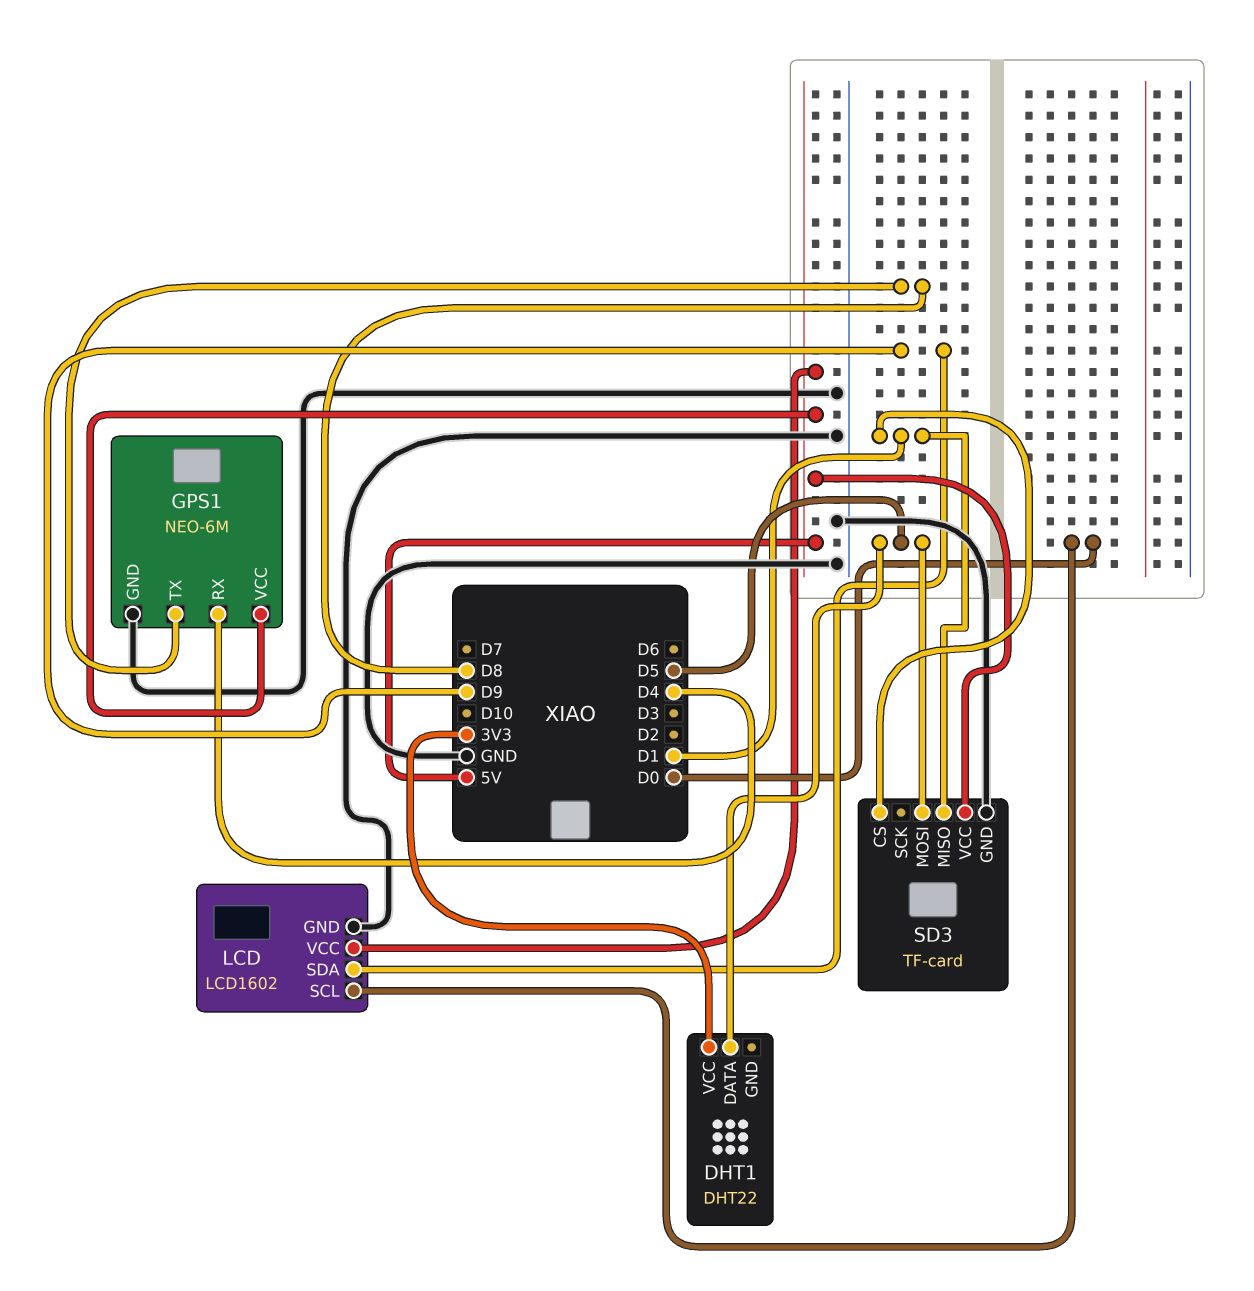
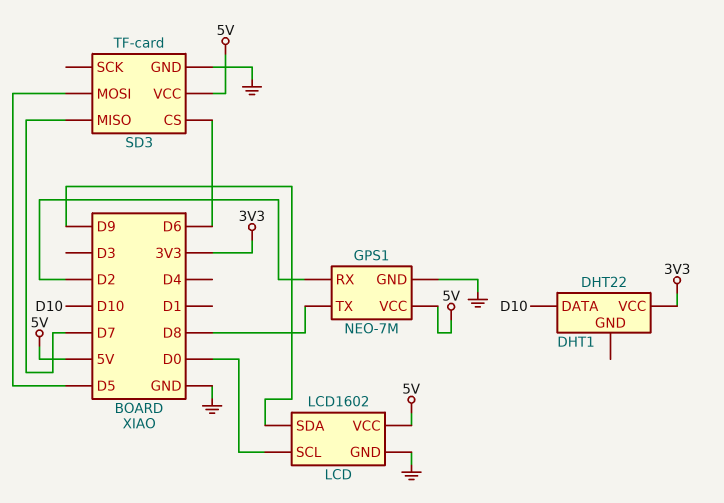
DHT1 pin DATA: D5 -> D10
GPS1: NEO-6M -> NEO-7M
GPS1 pin RX: D4 -> D2
SD3 pin CS: D1 -> D6
SD3 pin MISO: D1 -> D7

